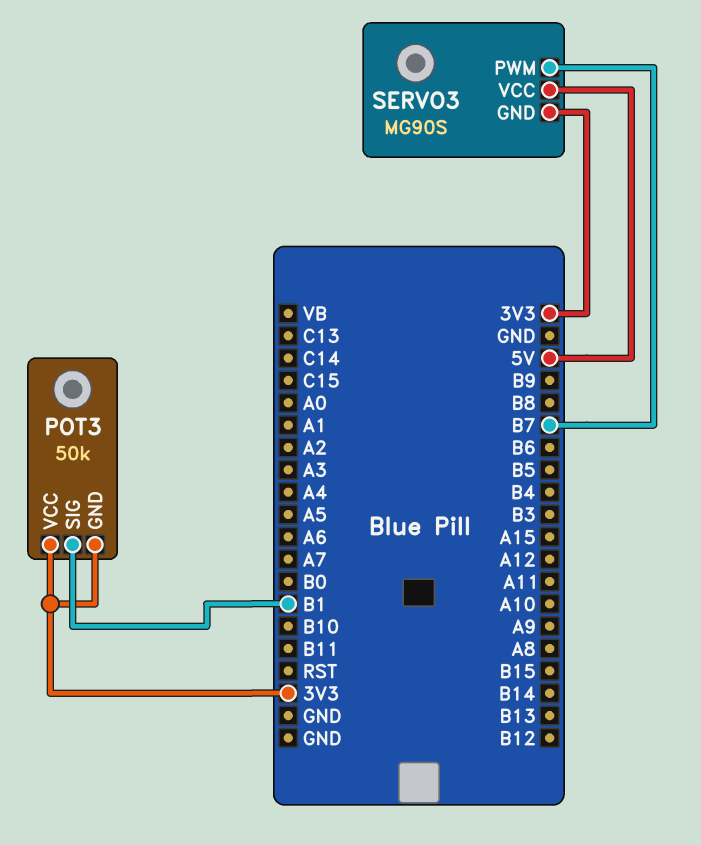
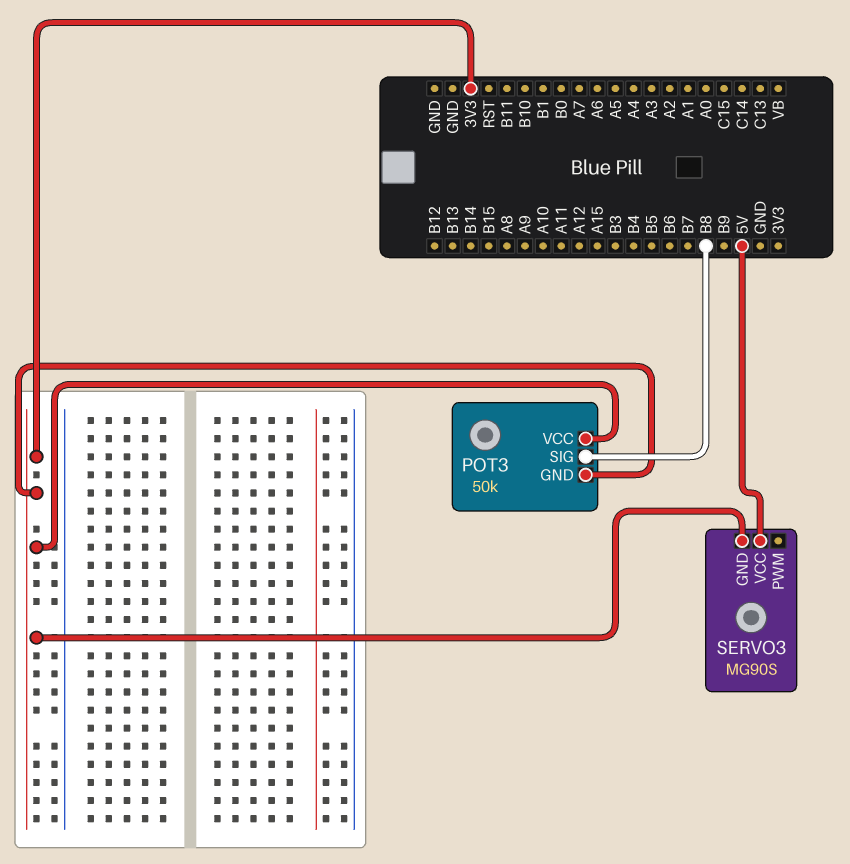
POT3 pin SIG: B1 -> B8
SERVO3 pin PWM: B7 -> none

